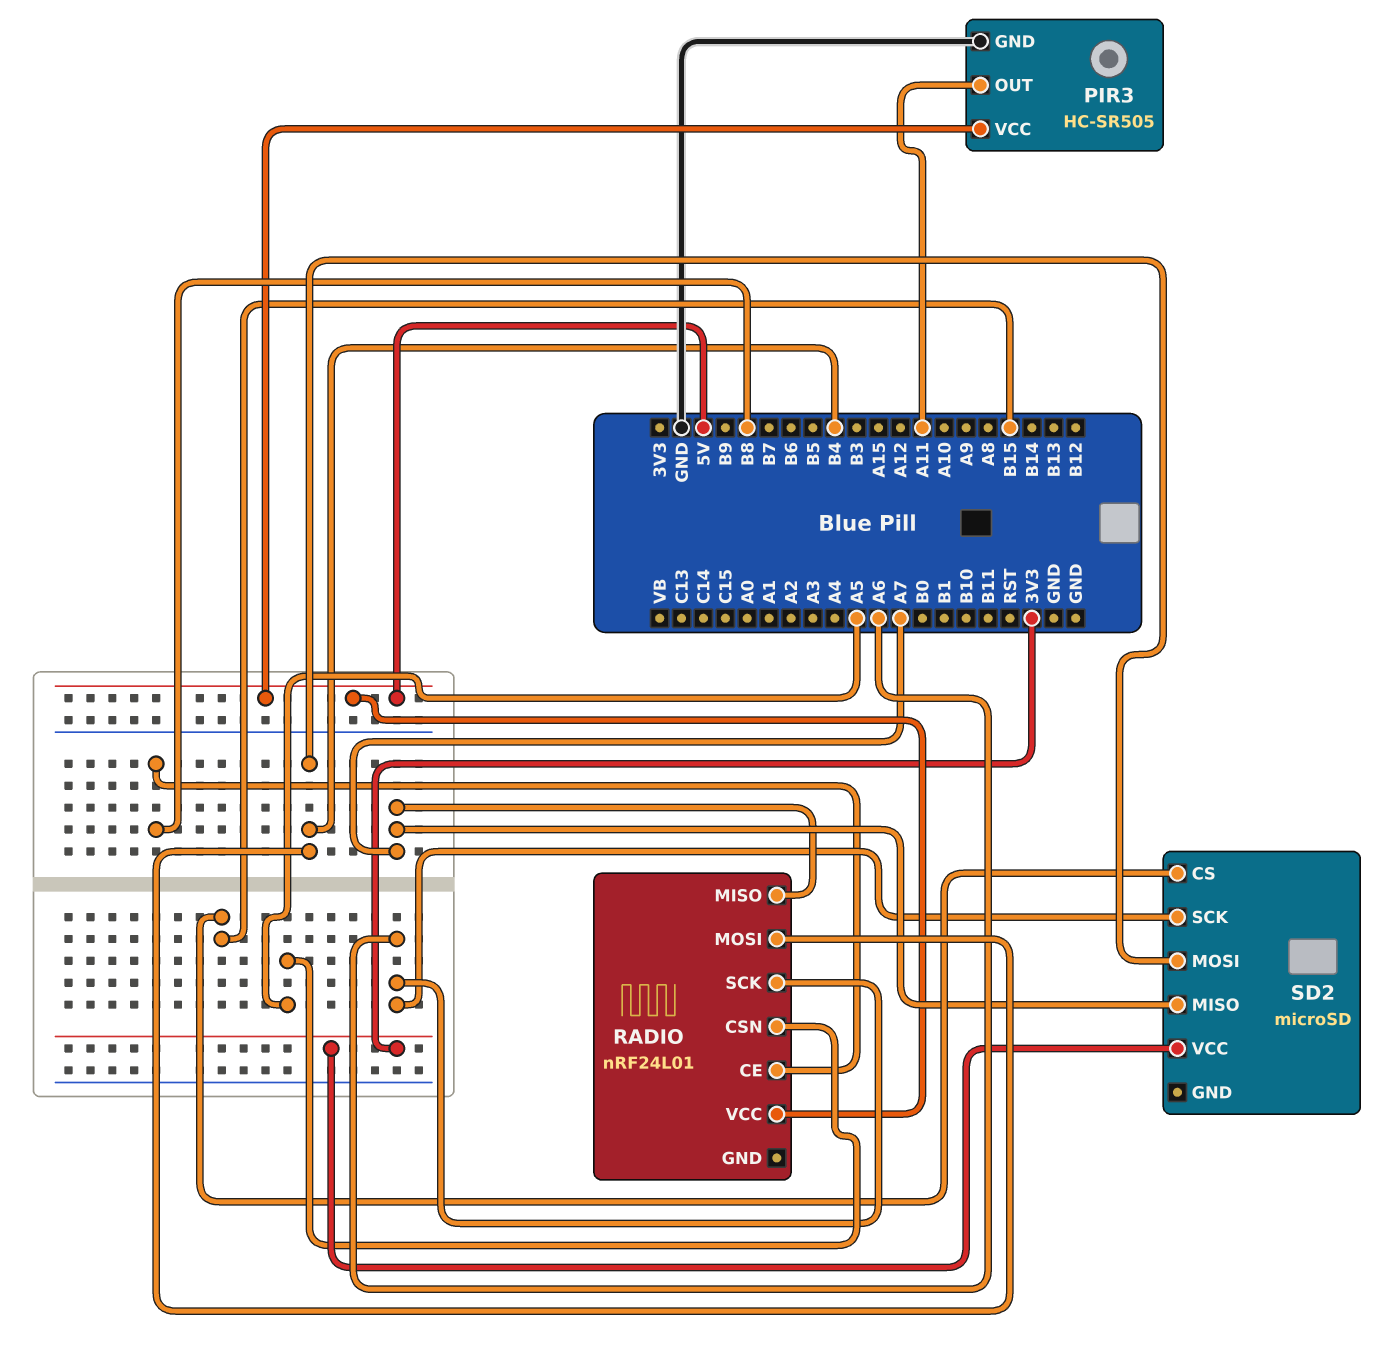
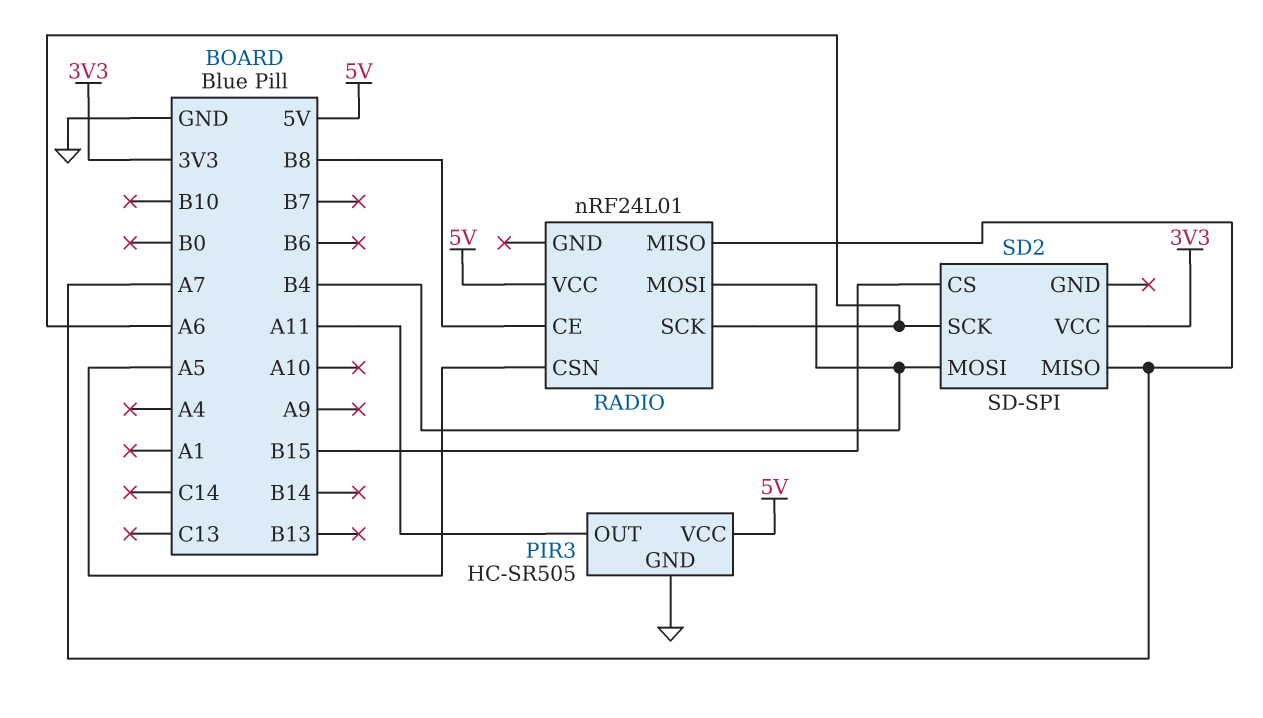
SD2: microSD -> SD-SPI

